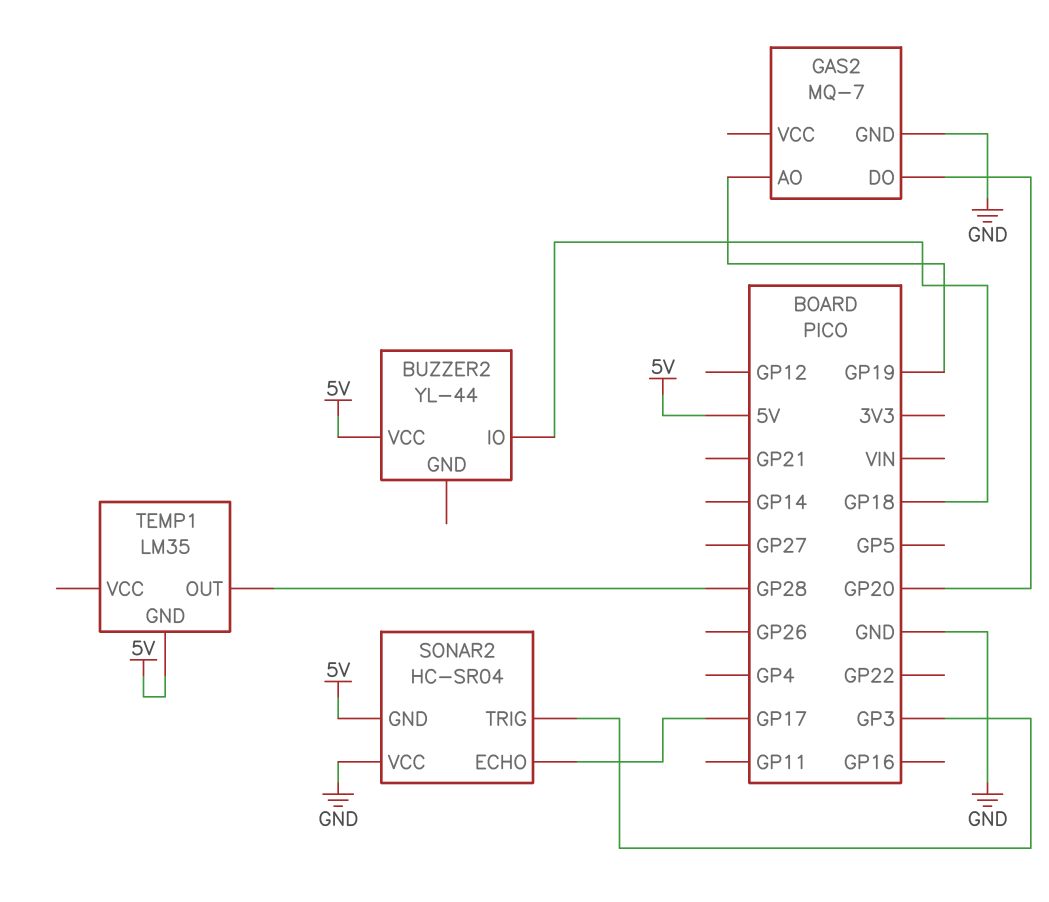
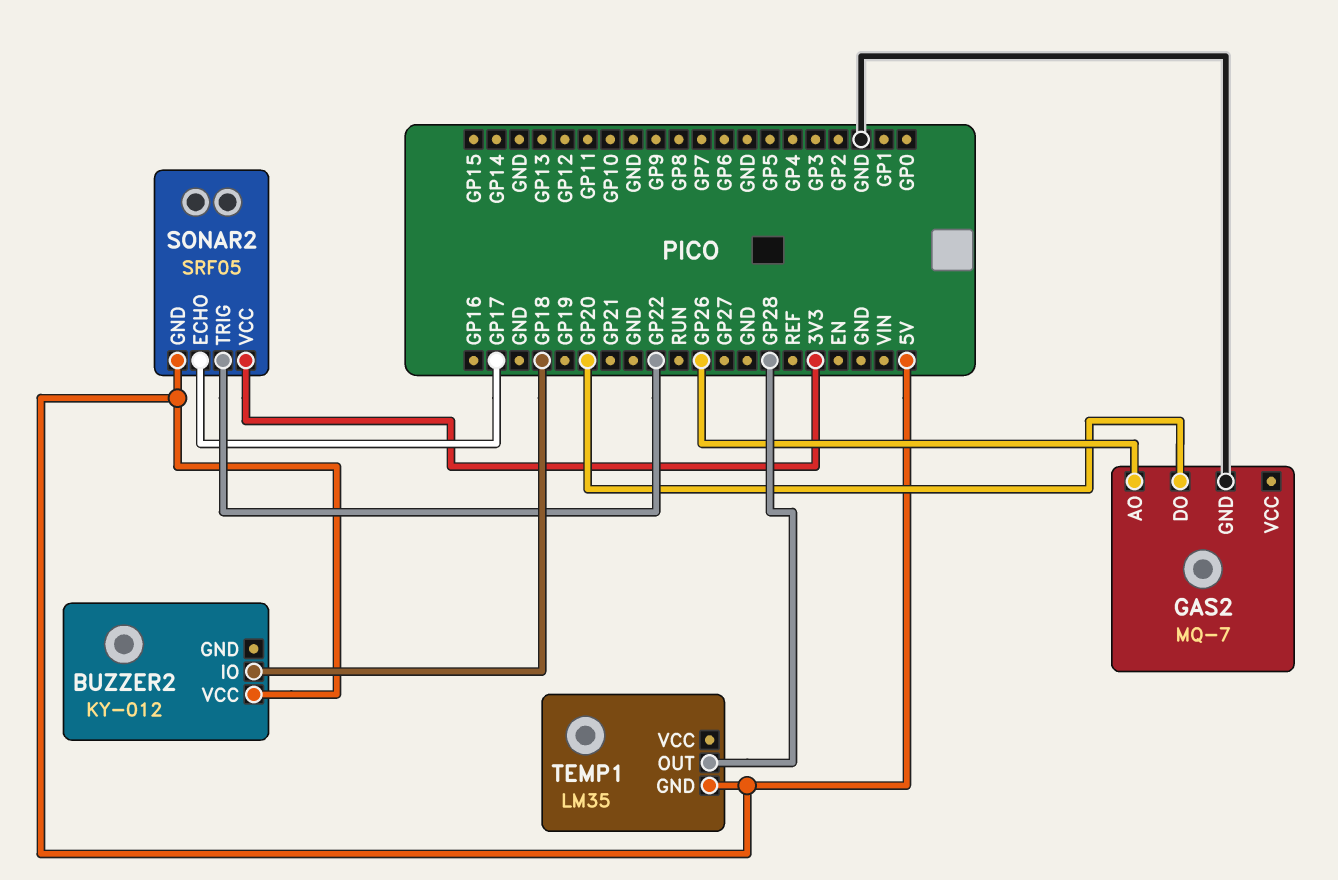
BUZZER2: YL-44 -> KY-012
GAS2 pin AO: GP19 -> GP26
SONAR2: HC-SR04 -> SRF05
SONAR2 pin TRIG: GP3 -> GP22
SONAR2 pin VCC: GND -> 3V3

